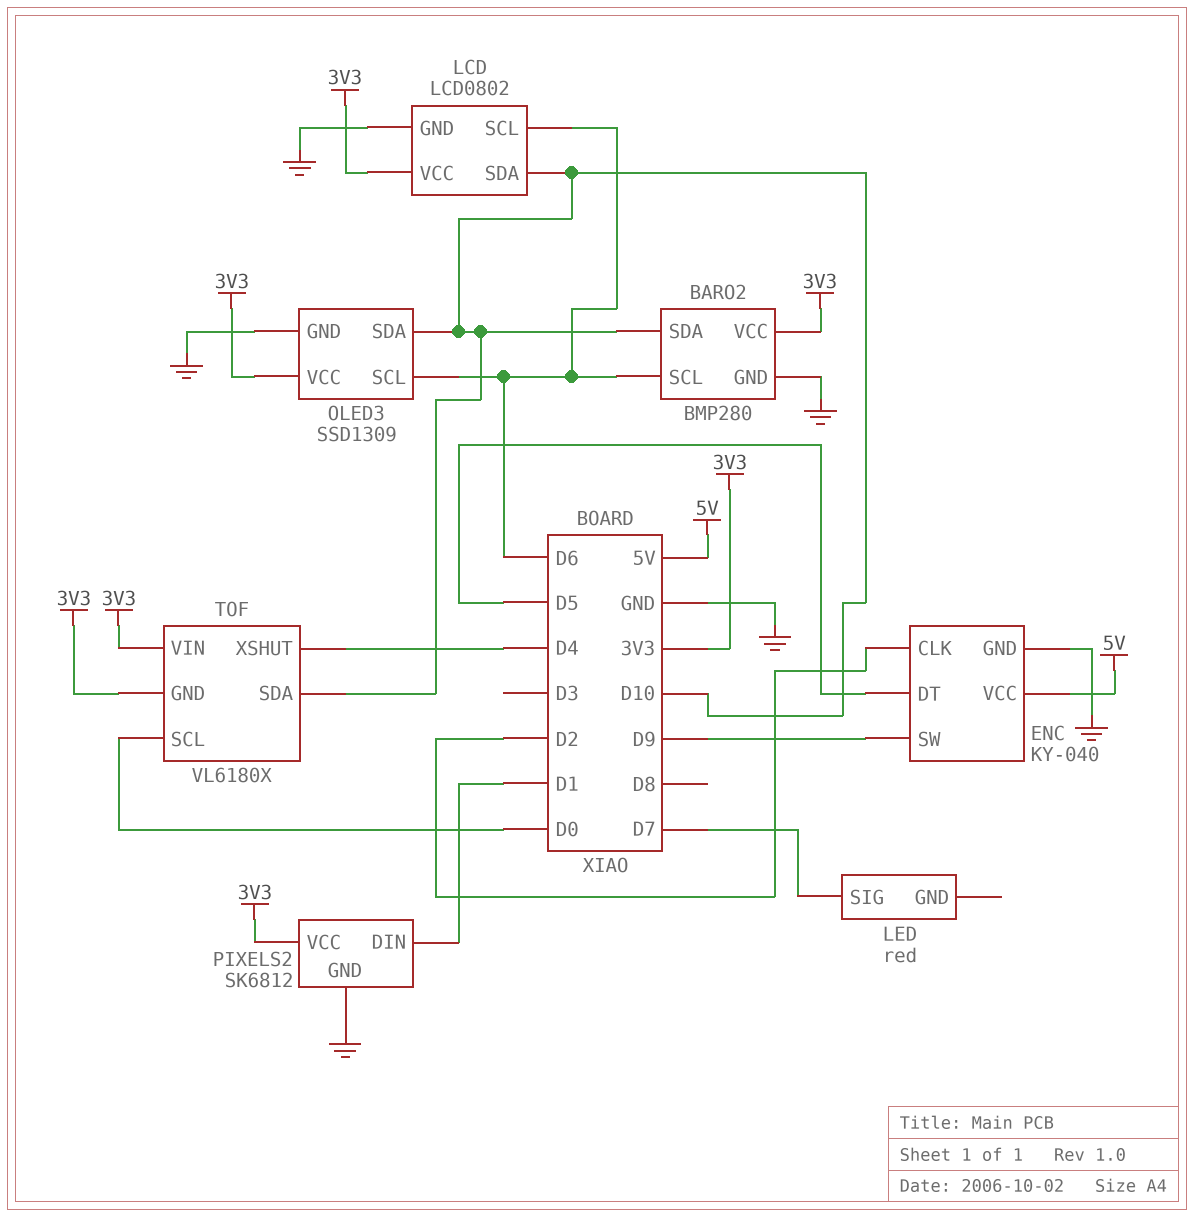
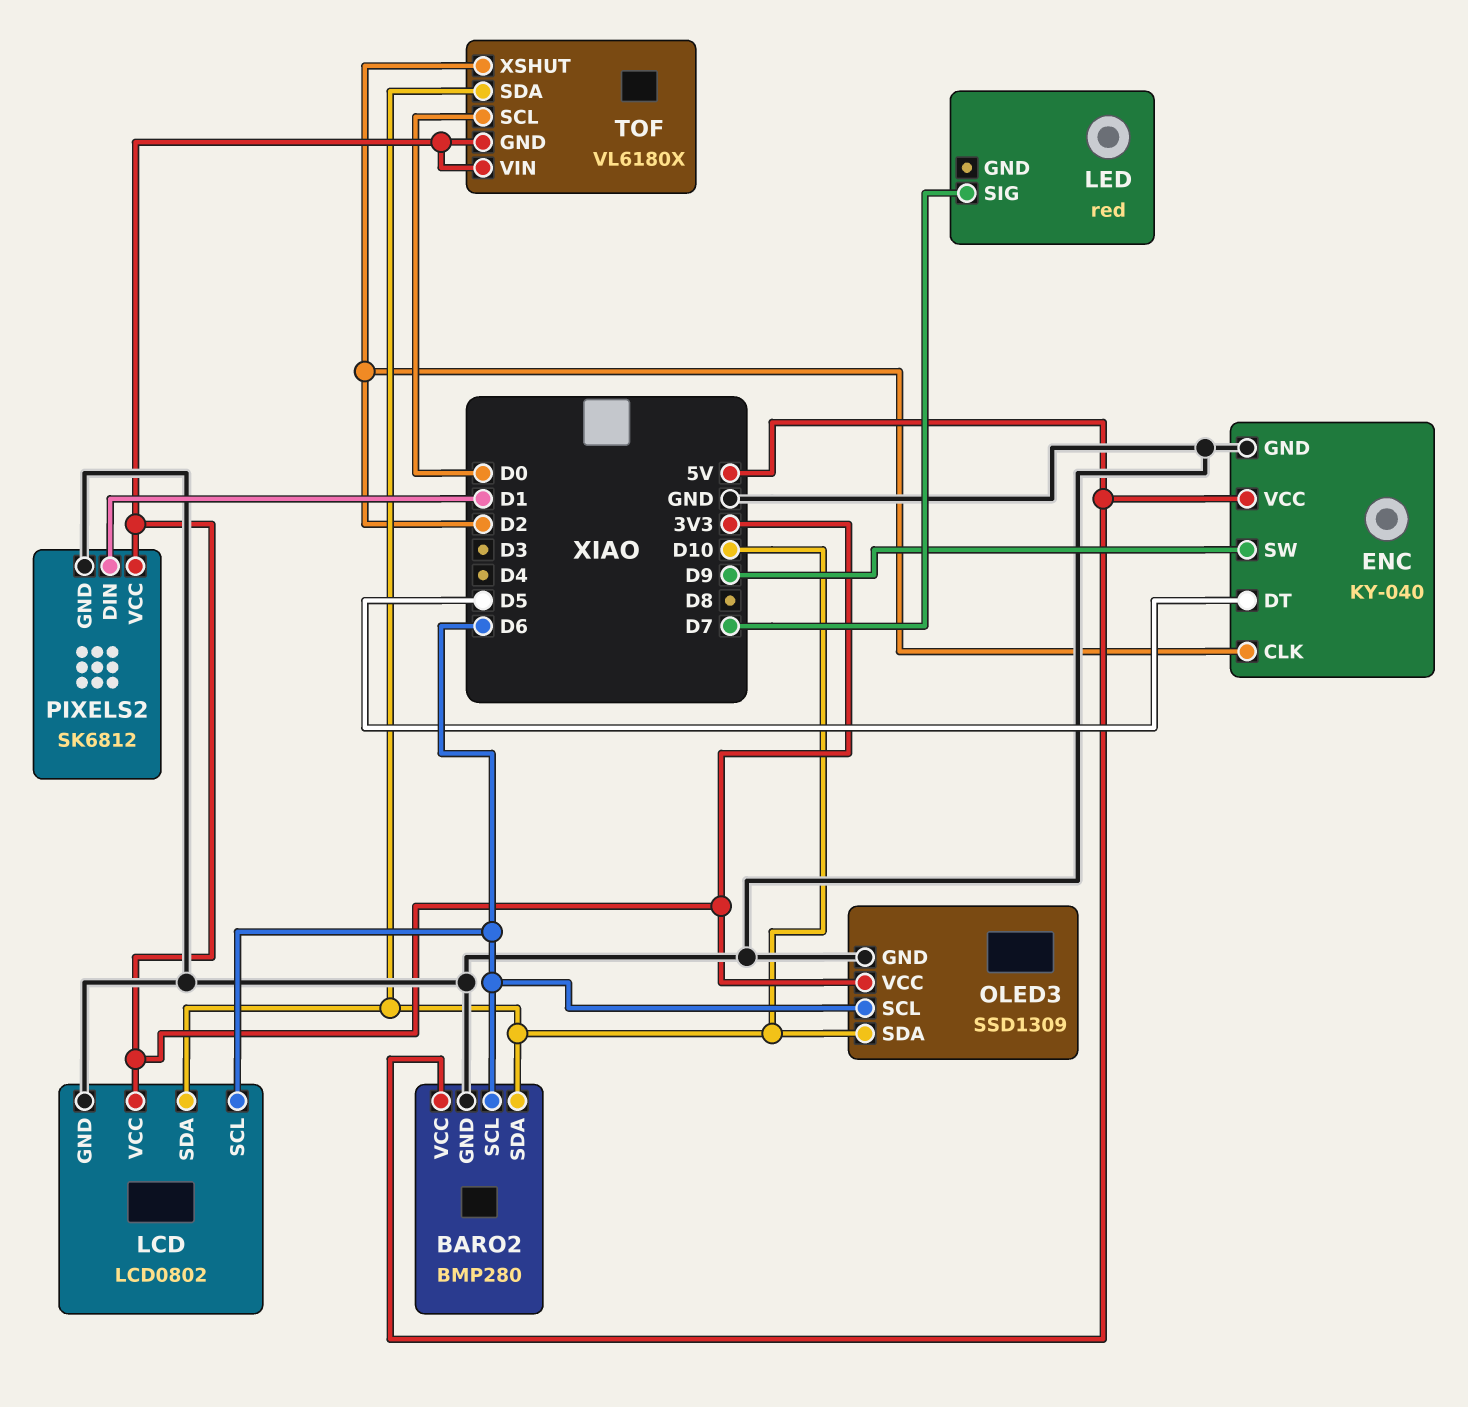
BARO2 pin VCC: 3V3 -> 5V
TOF pin XSHUT: D4 -> D2

